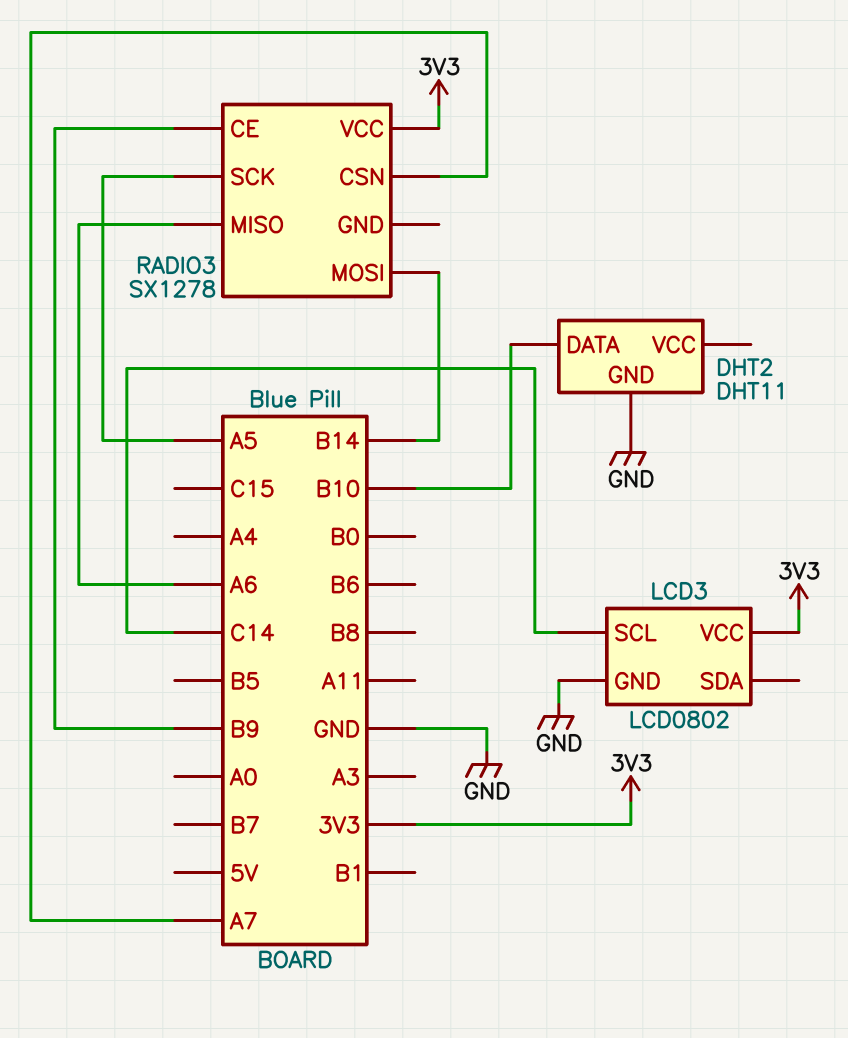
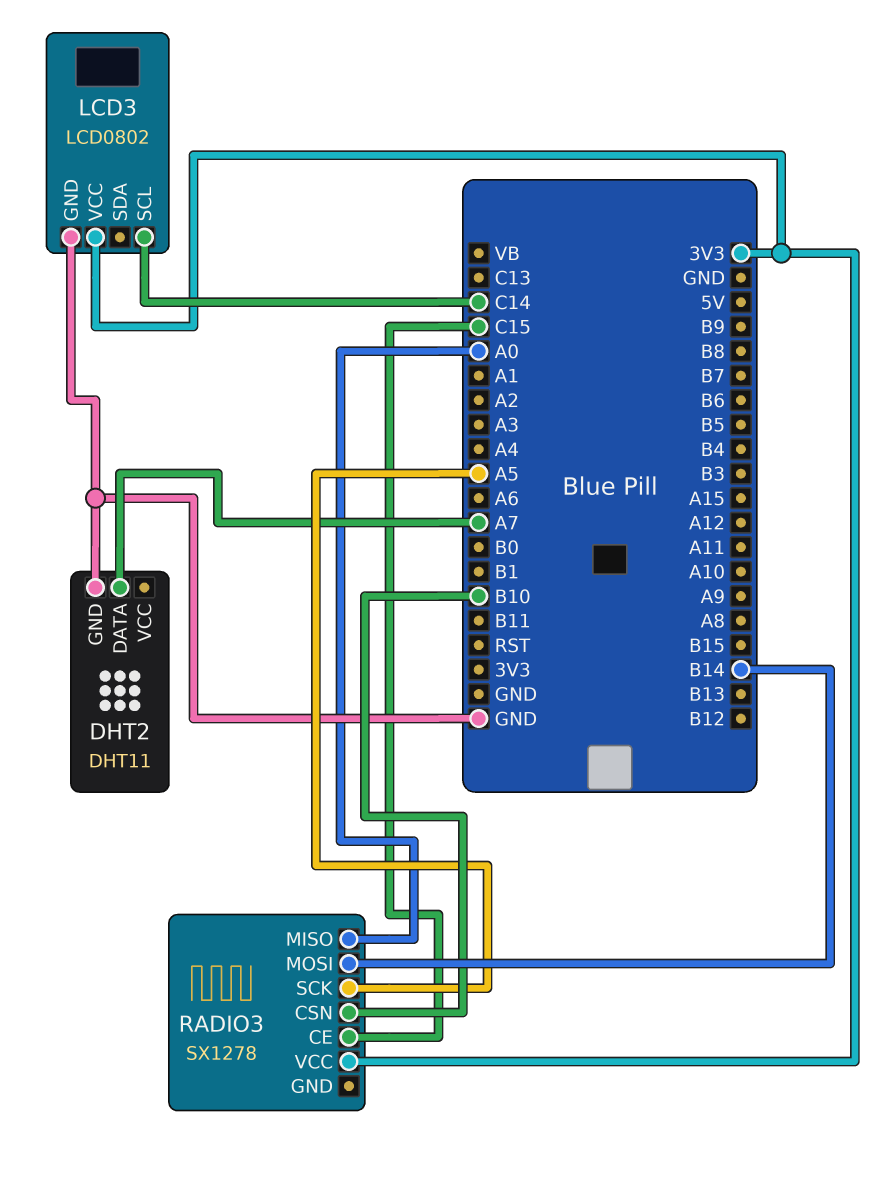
DHT2 pin DATA: B10 -> A7
RADIO3 pin CE: B9 -> C15
RADIO3 pin CSN: A7 -> B10
RADIO3 pin MISO: A6 -> A0

